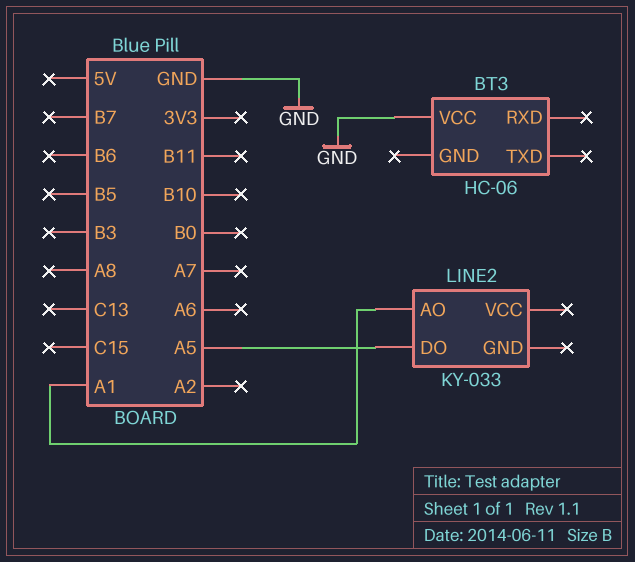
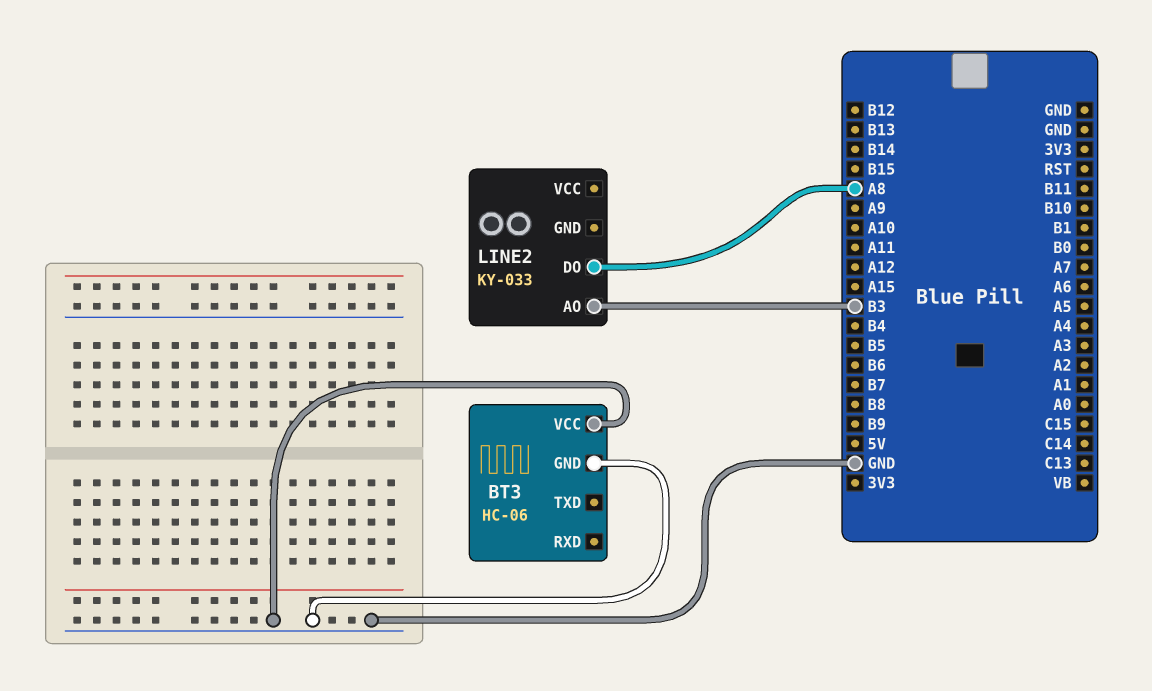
BT3 pin GND: none -> GND
LINE2 pin AO: A1 -> B3
LINE2 pin DO: A5 -> A8

